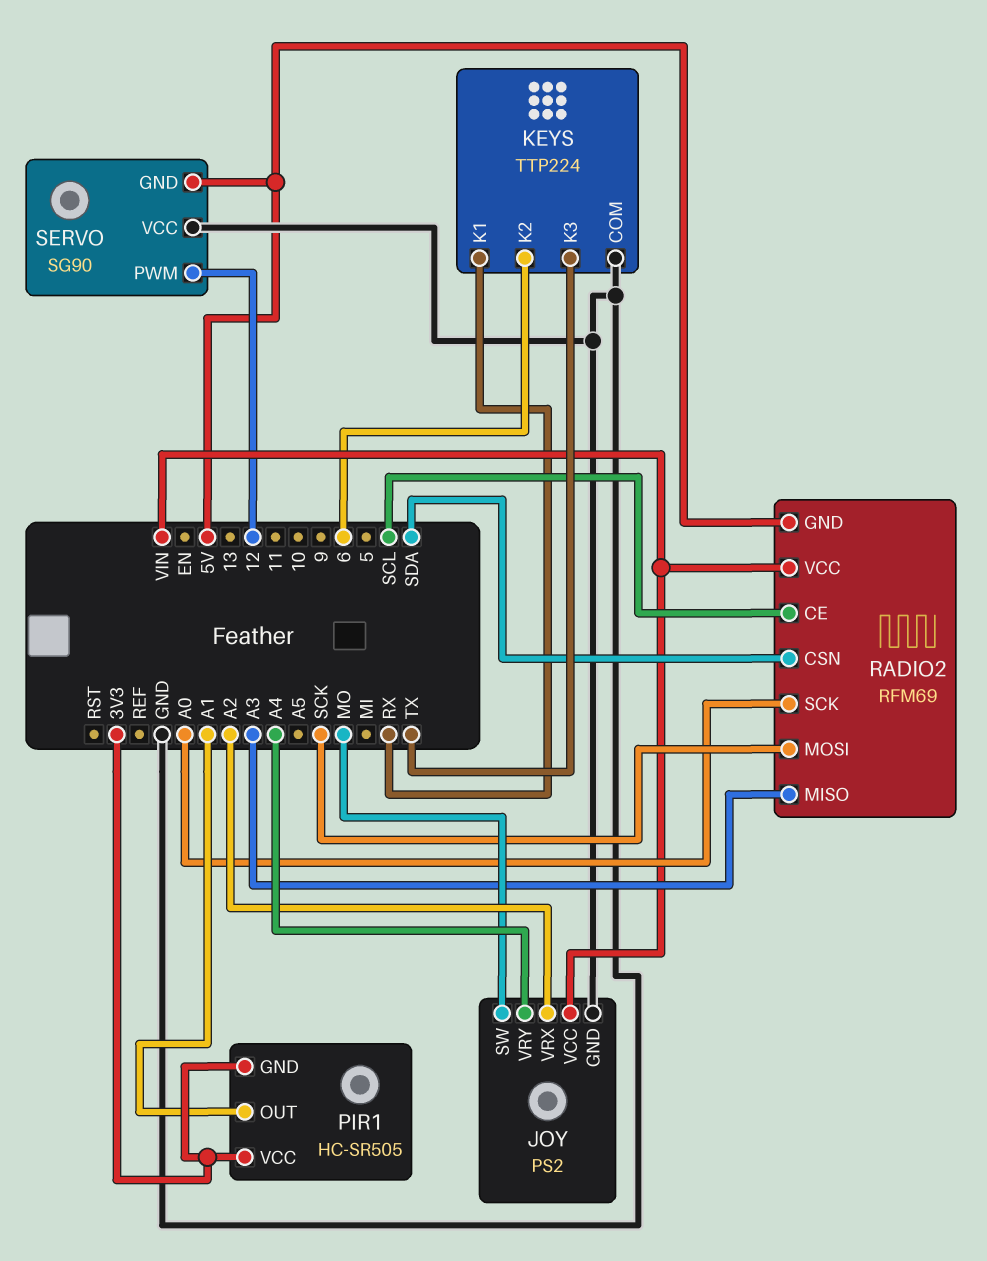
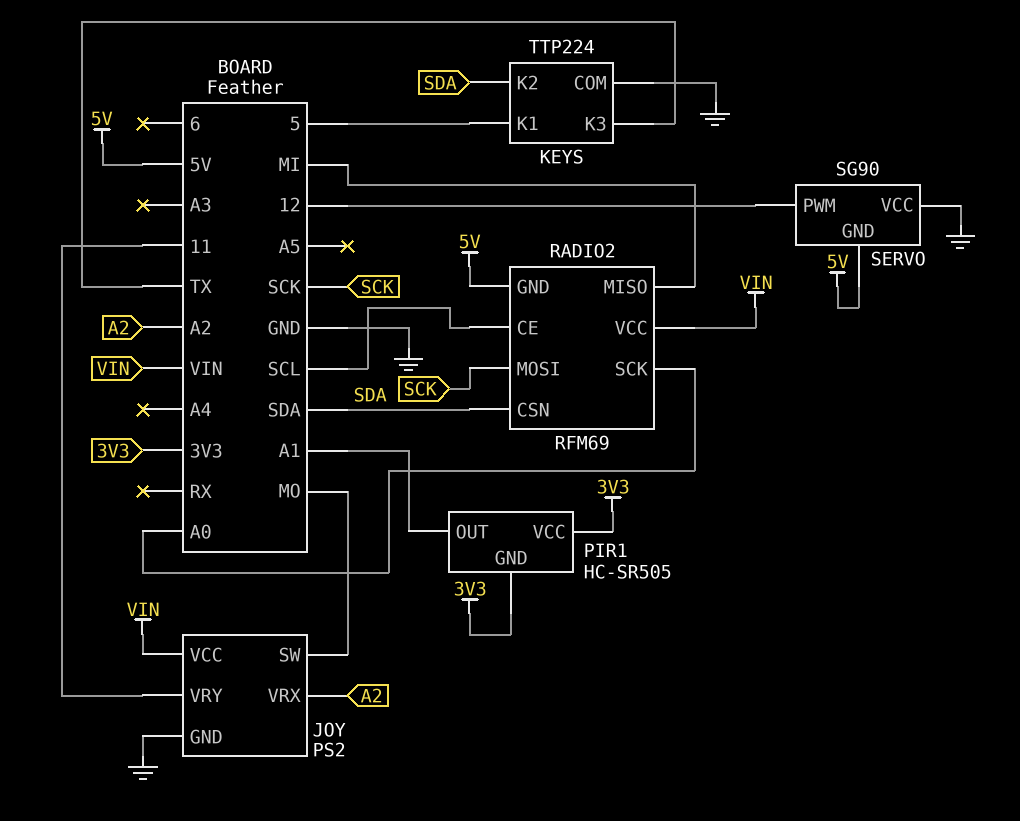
JOY pin VRY: A4 -> 11
KEYS pin K1: RX -> 5
KEYS pin K2: 6 -> SDA
RADIO2 pin MISO: A3 -> MI

